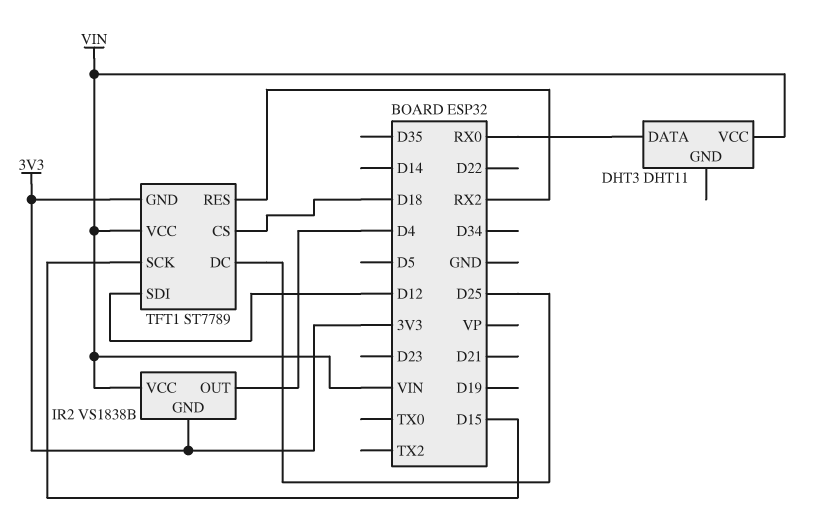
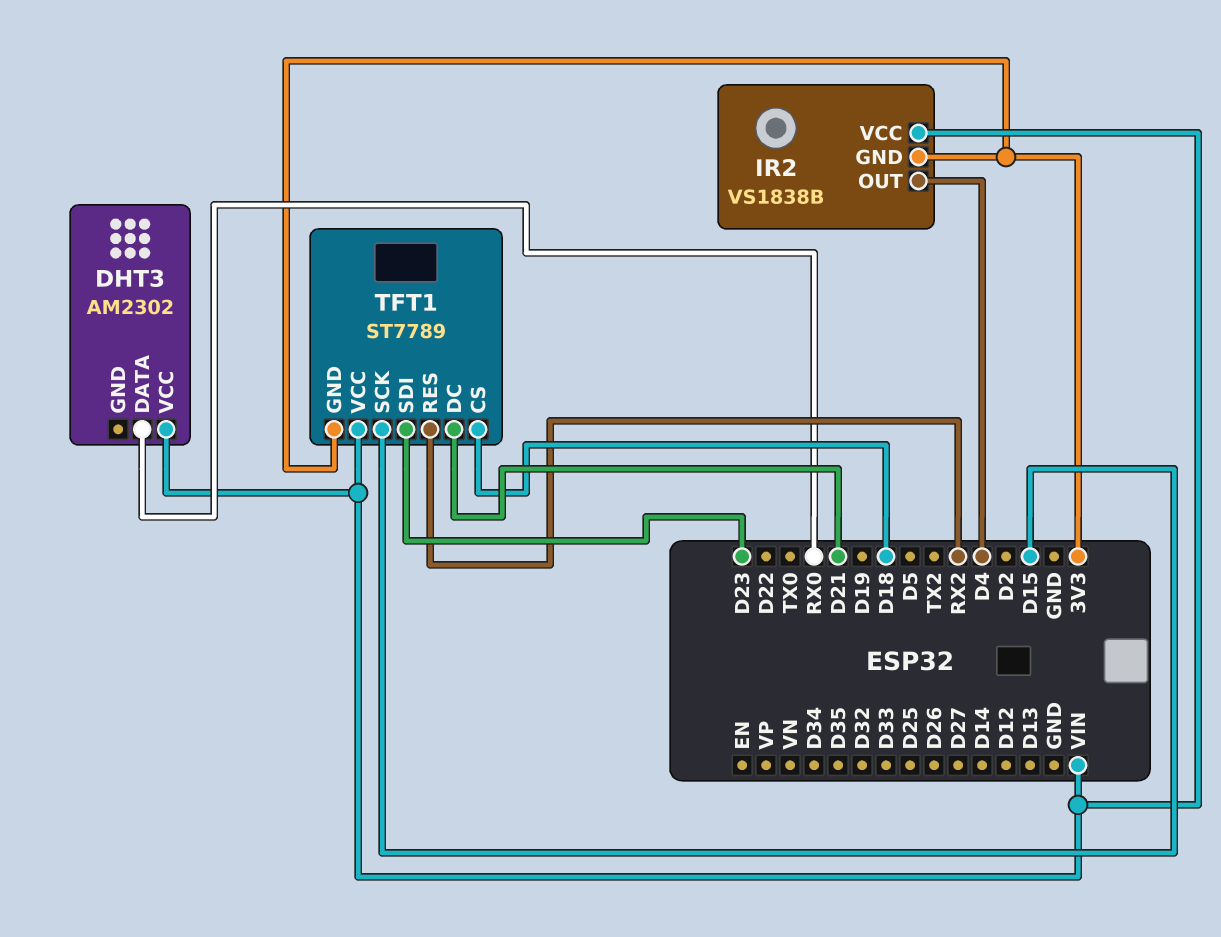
DHT3: DHT11 -> AM2302
TFT1 pin DC: D25 -> D21
TFT1 pin SDI: D12 -> D23

